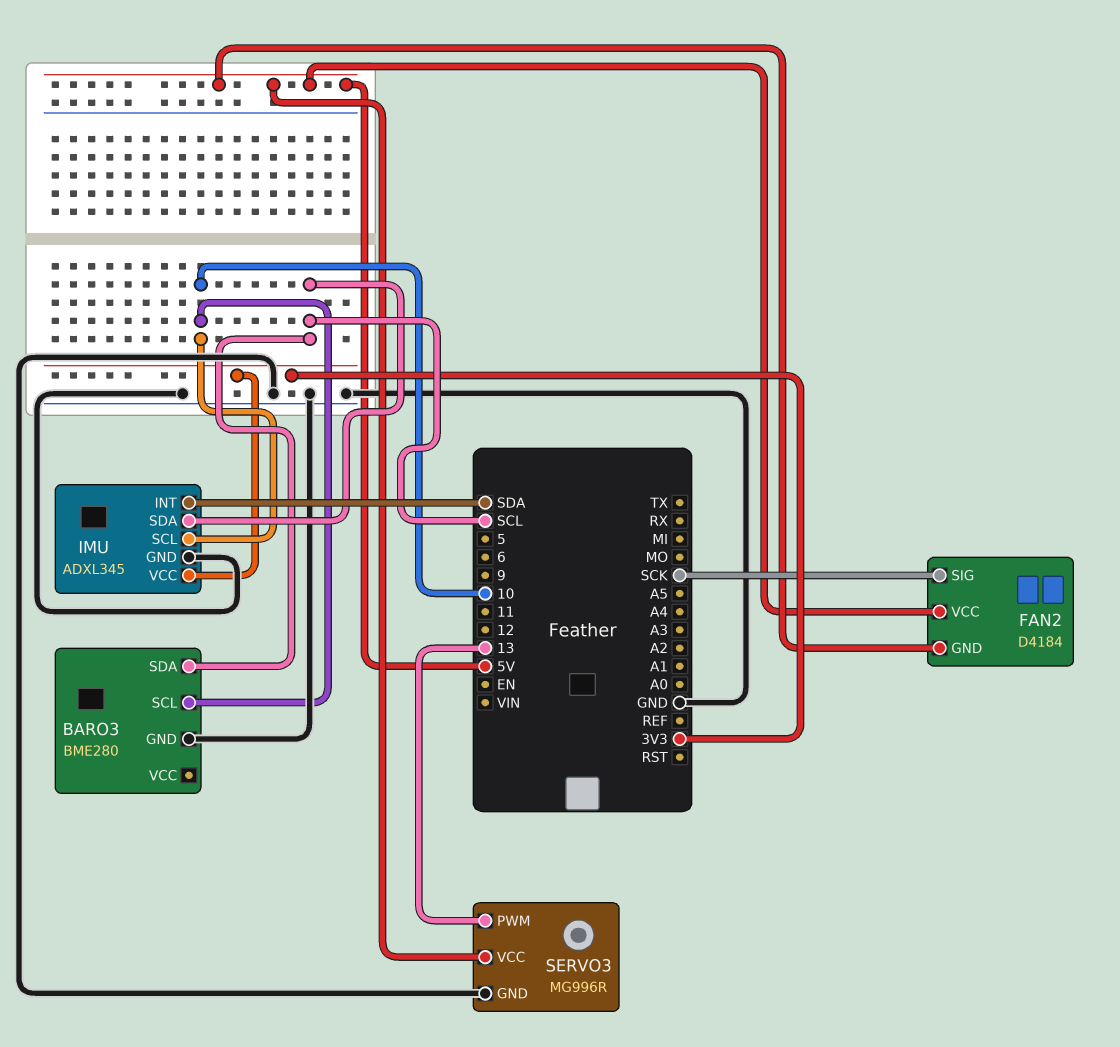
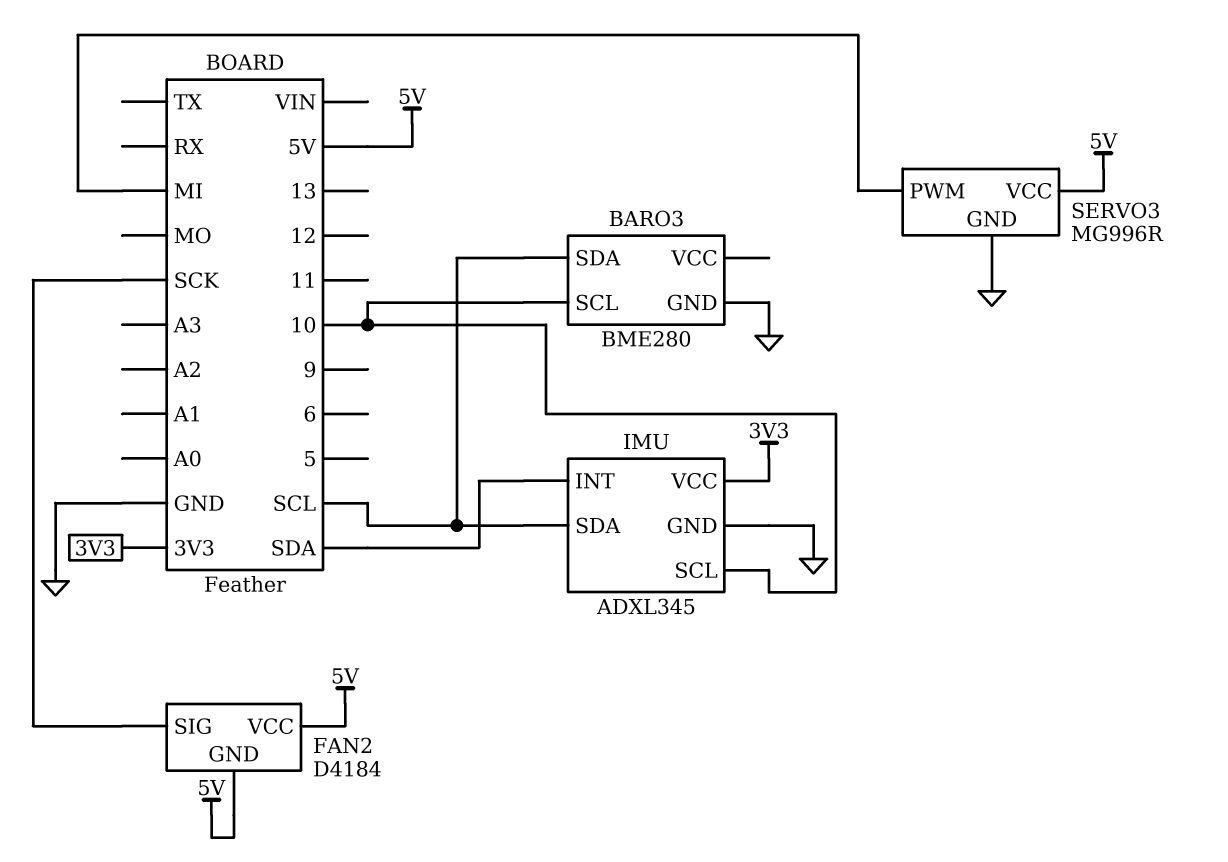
SERVO3 pin PWM: 13 -> MI

